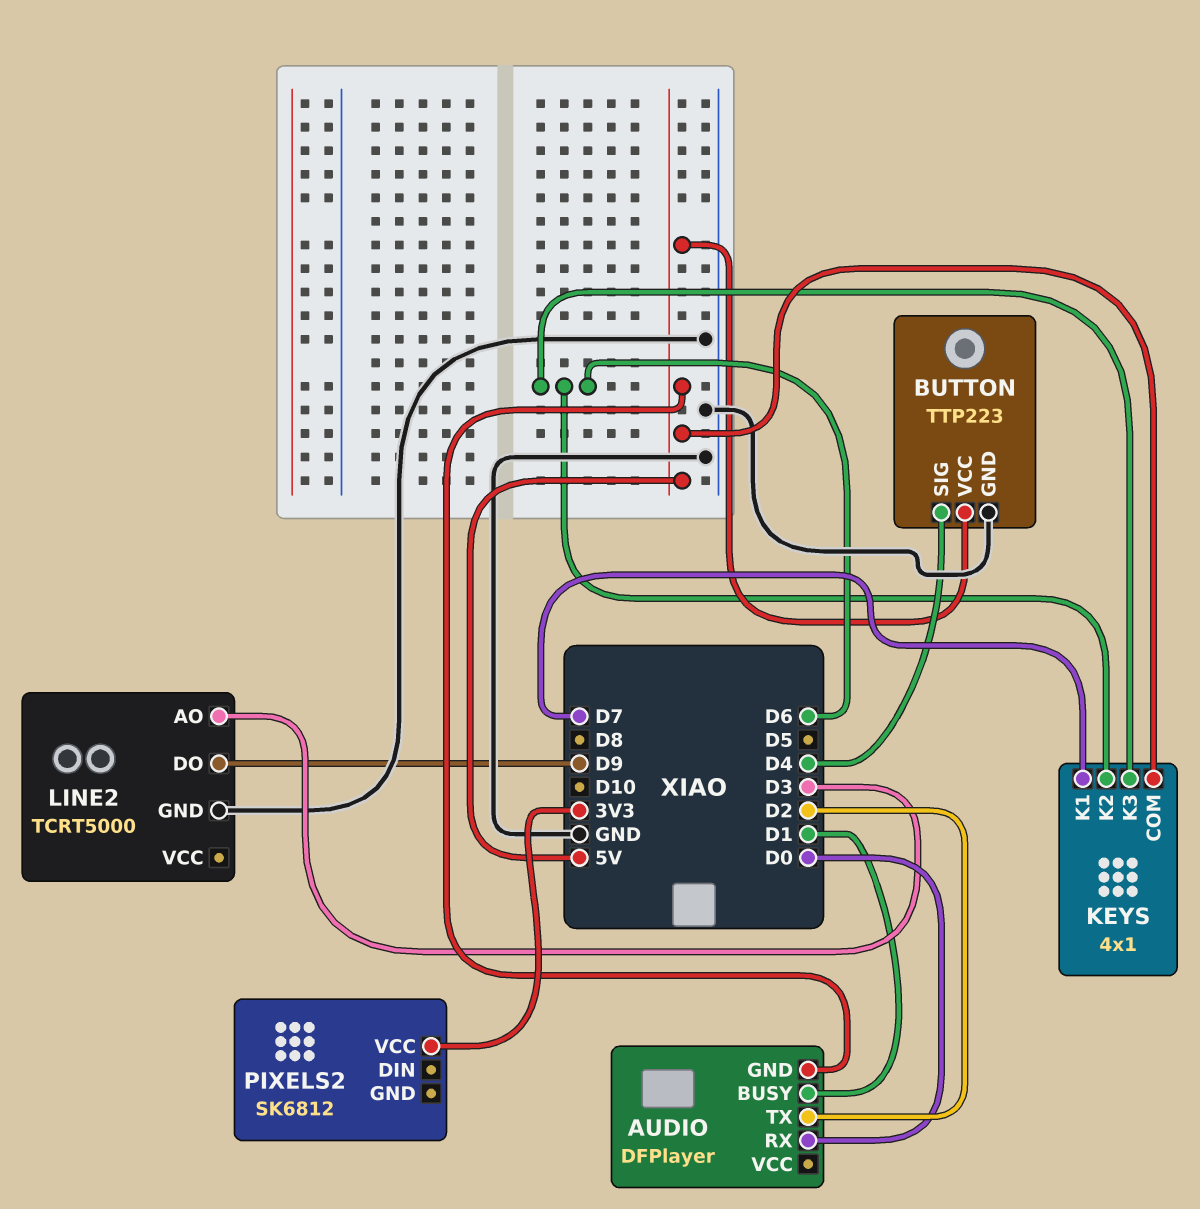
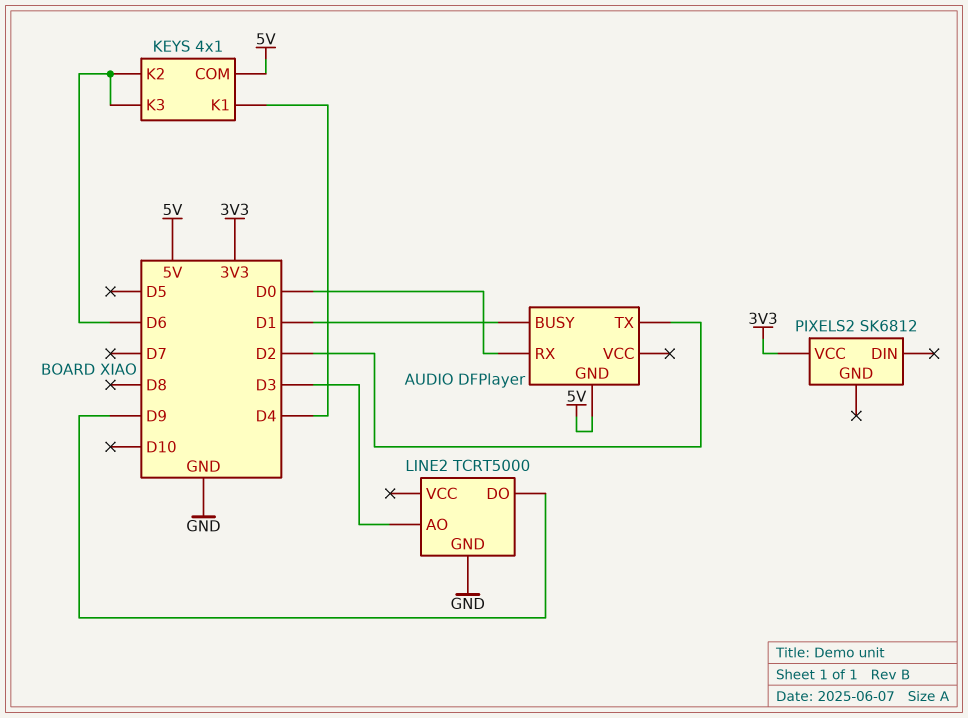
BUTTON: TTP223 -> none
BUTTON pin GND: GND -> none
BUTTON pin SIG: D4 -> none
BUTTON pin VCC: 5V -> none
KEYS pin K1: D7 -> D4

